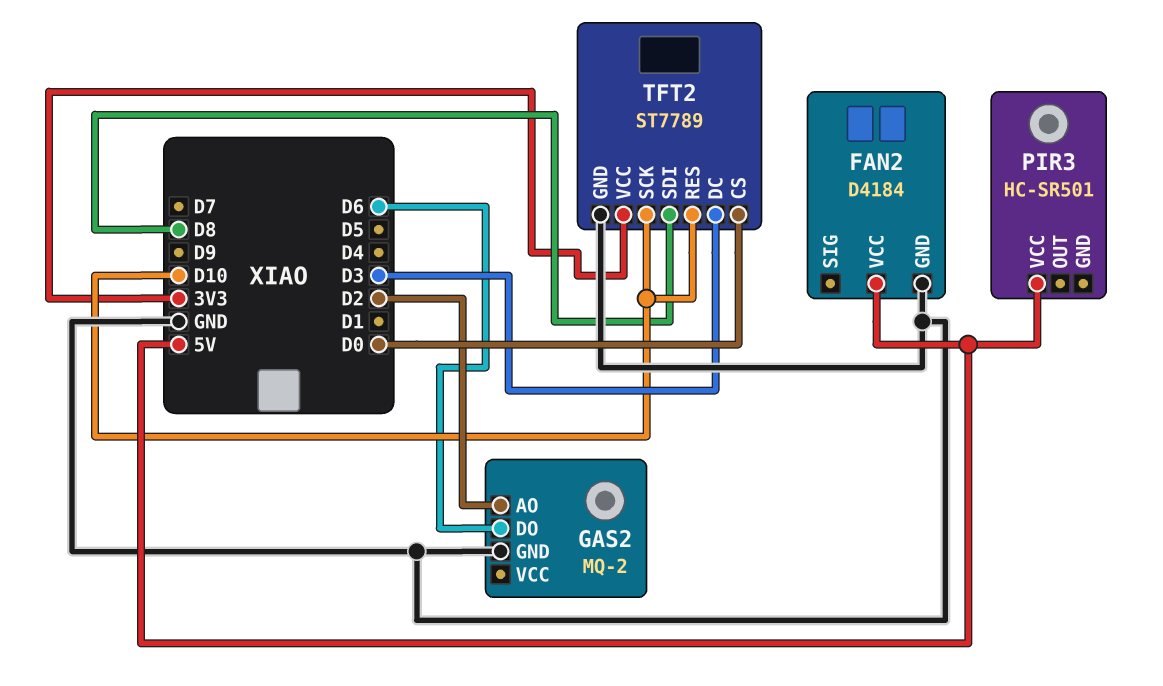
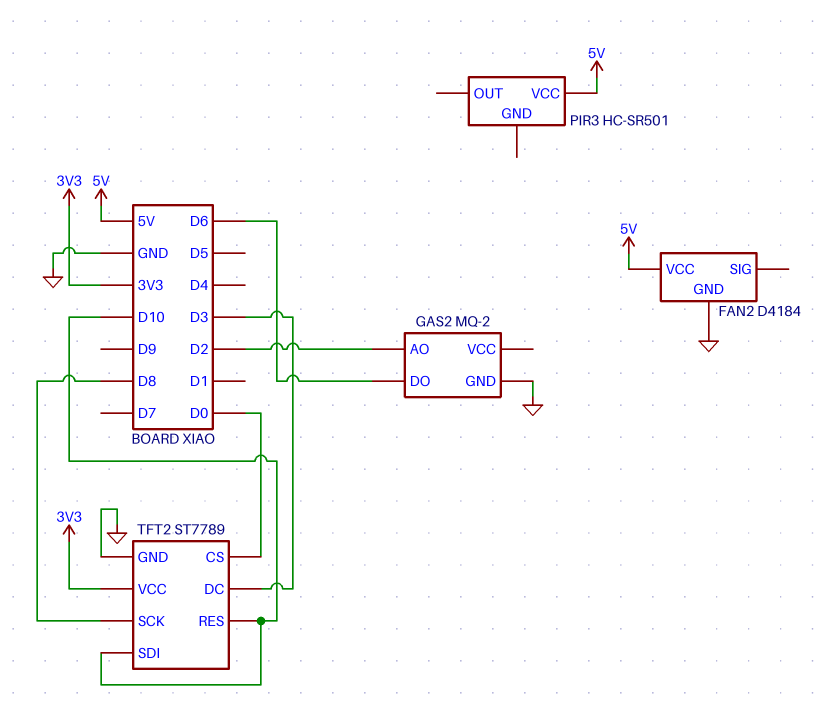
TFT2 pin SCK: D10 -> D8
TFT2 pin SDI: D8 -> D10

